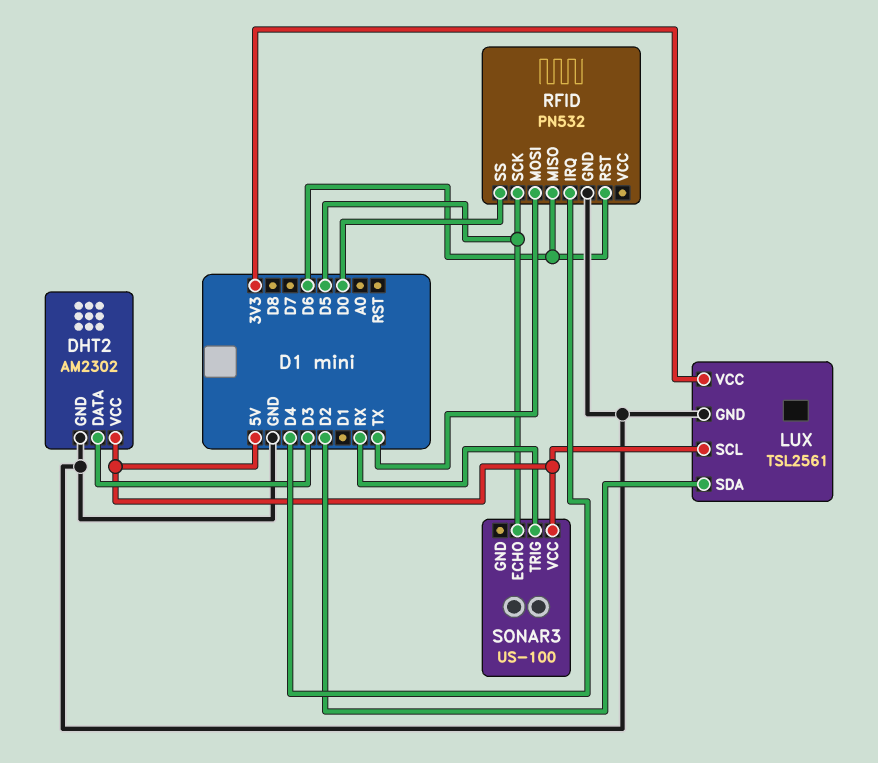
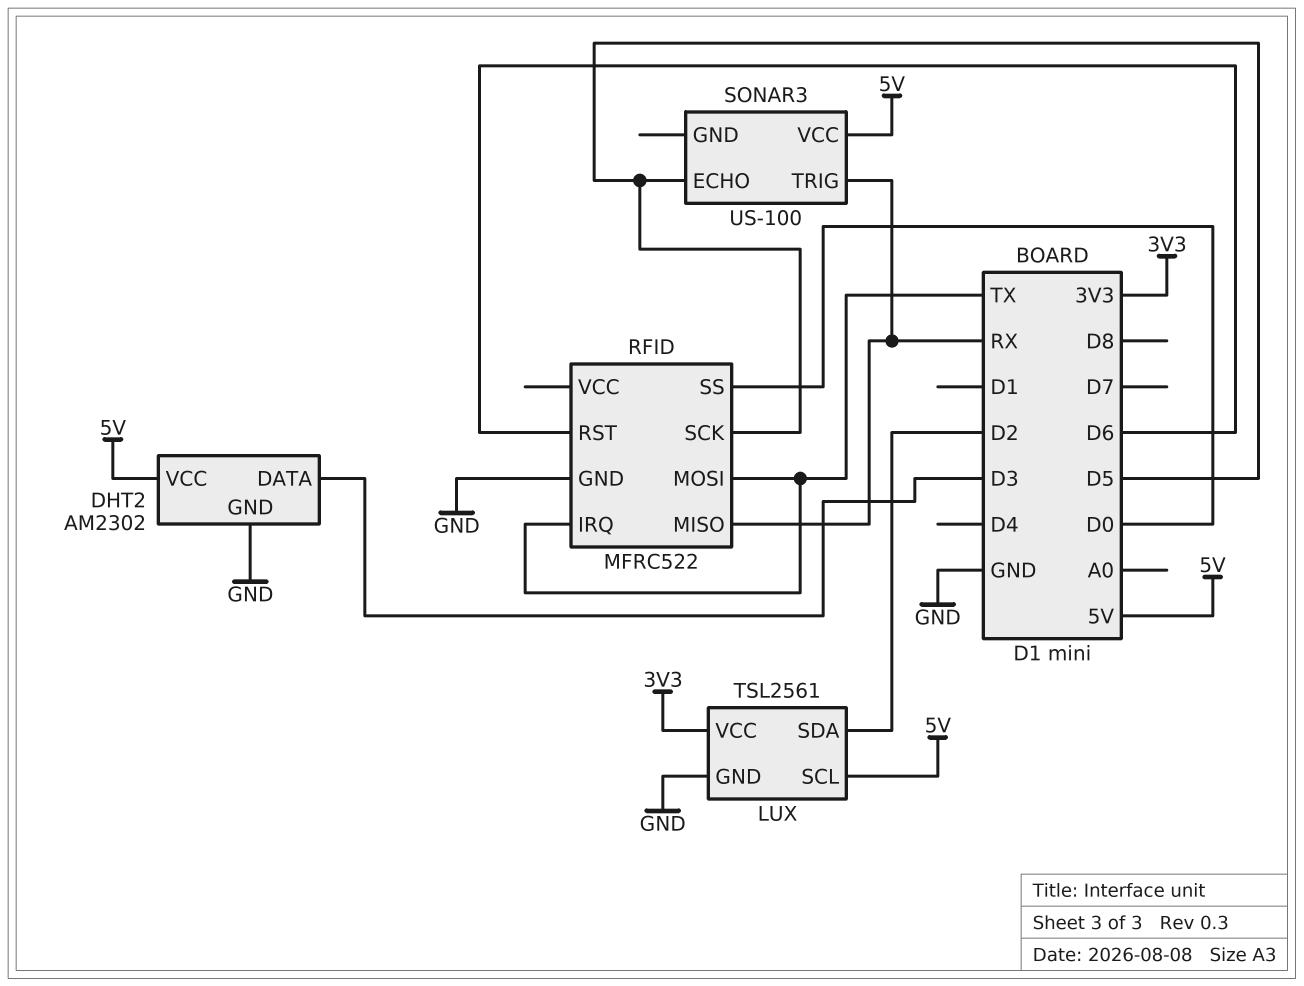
RFID: PN532 -> MFRC522
RFID pin IRQ: D4 -> TX
RFID pin MISO: D6 -> RX

